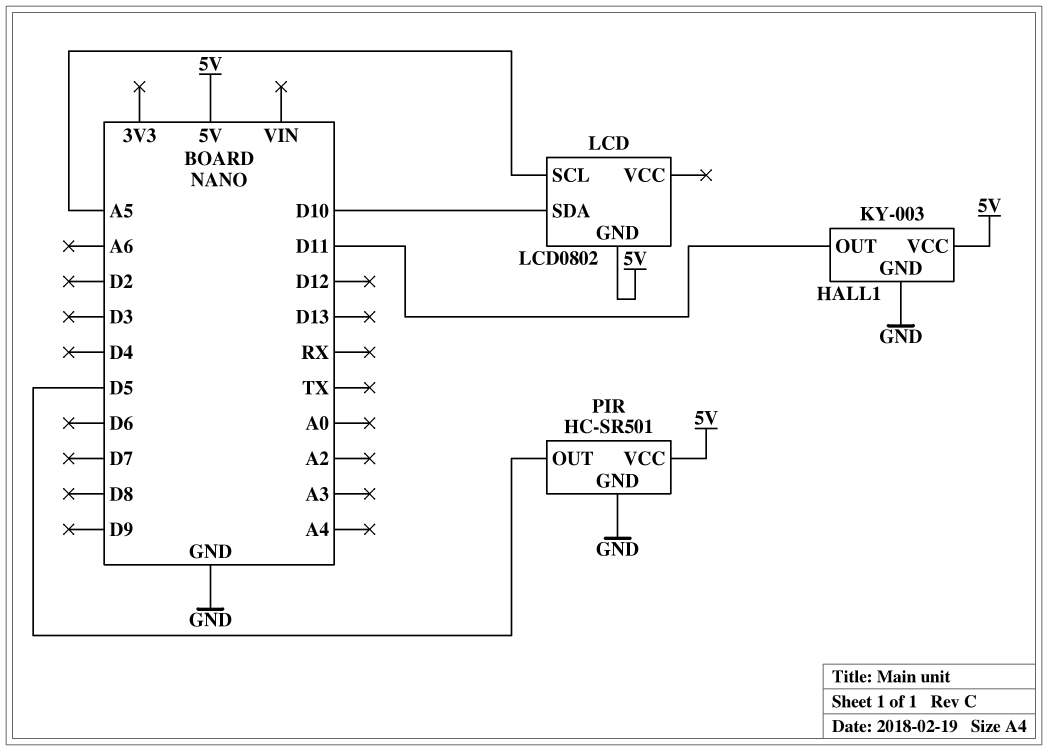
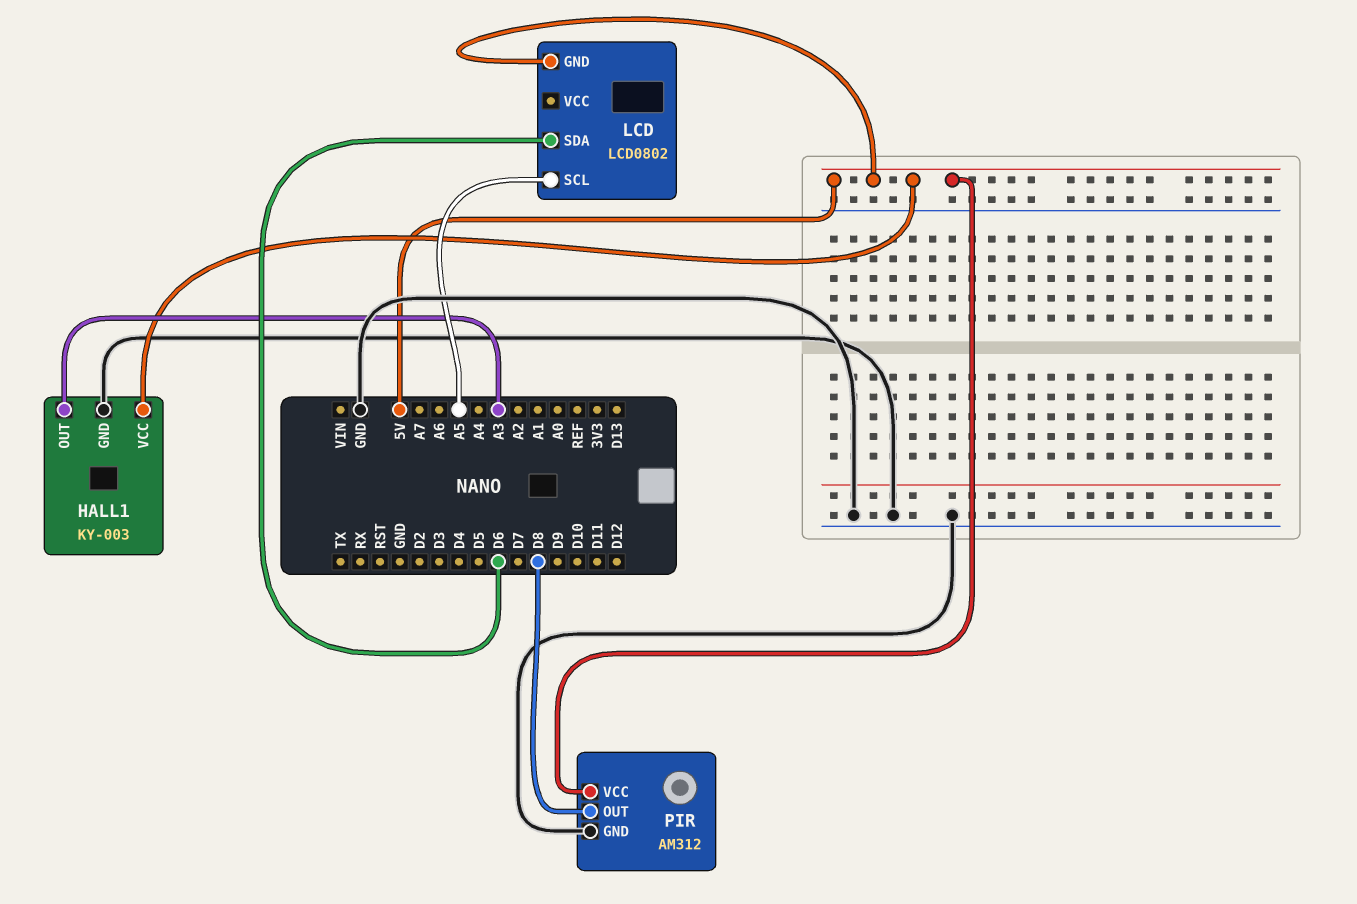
HALL1 pin OUT: D11 -> A3
LCD pin SDA: D10 -> D6
PIR: HC-SR501 -> AM312
PIR pin OUT: D5 -> D8

